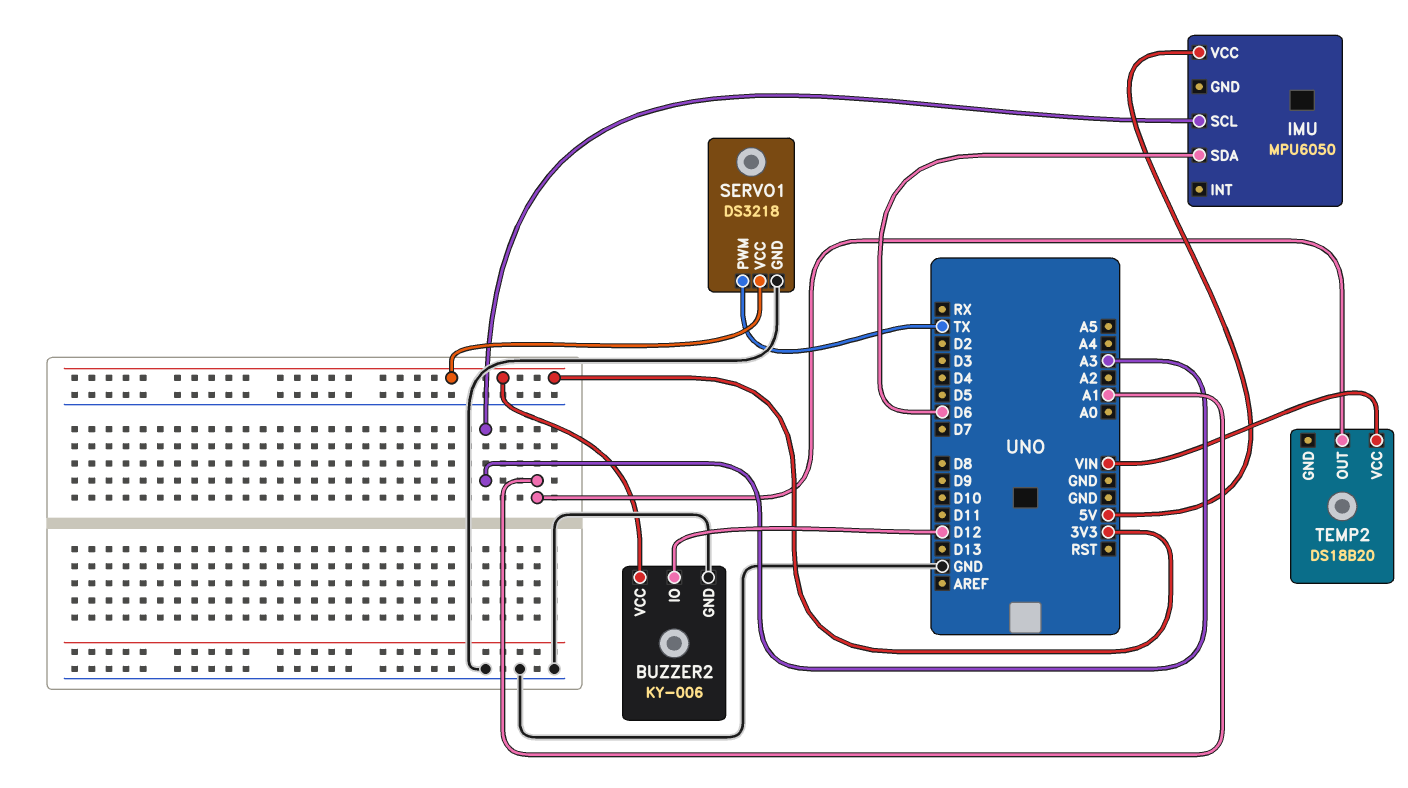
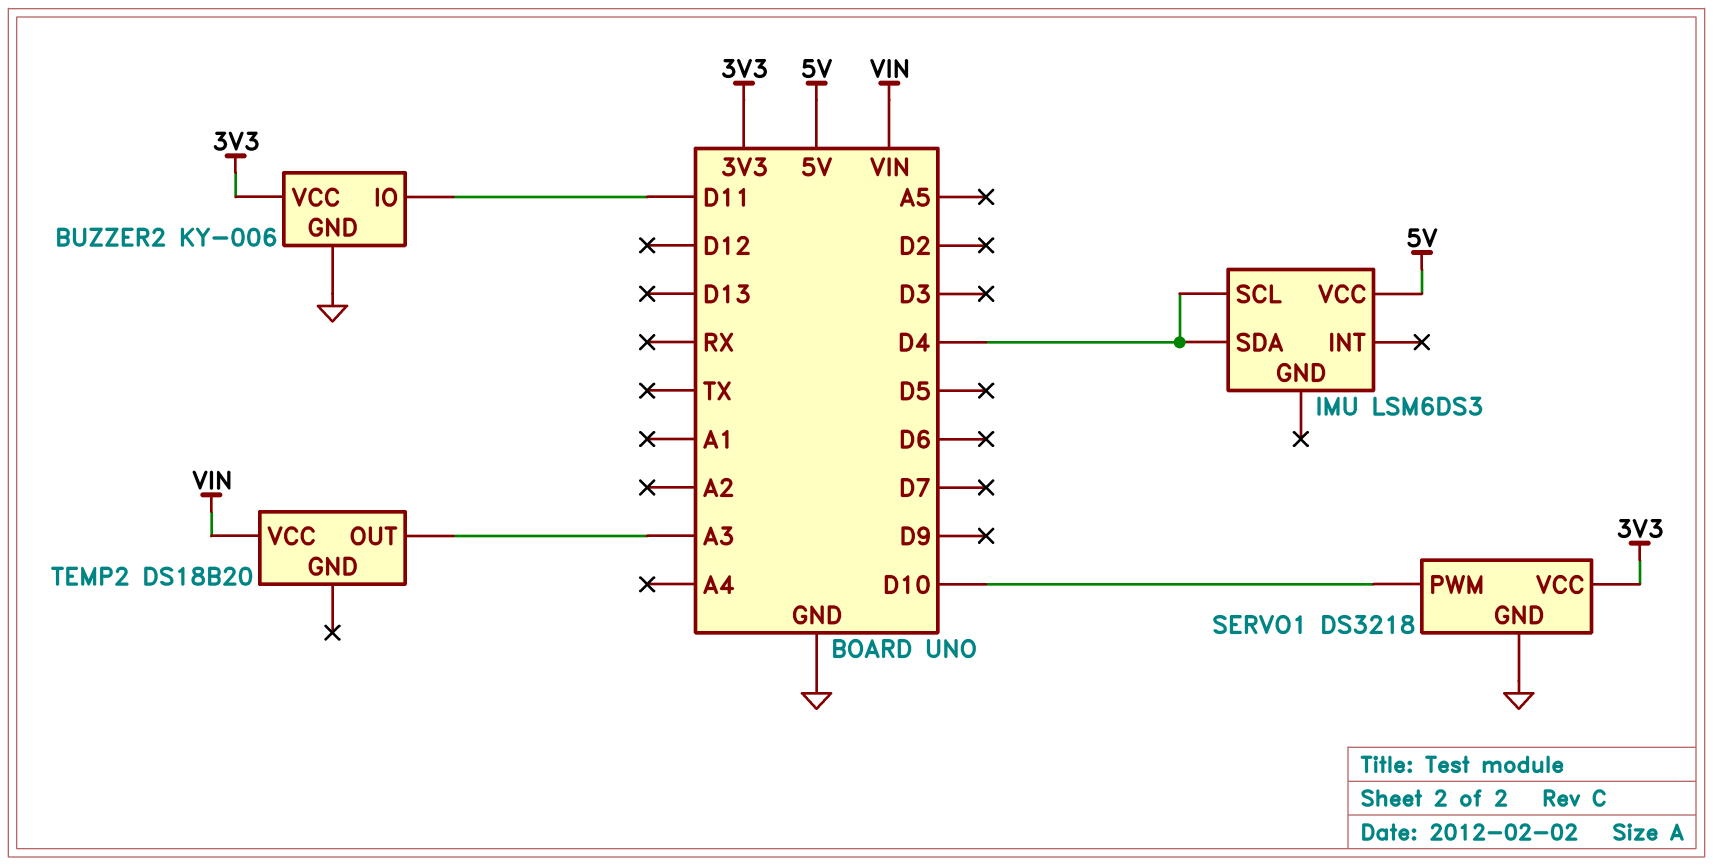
BUZZER2 pin IO: D12 -> D11
IMU: MPU6050 -> LSM6DS3
IMU pin SCL: A3 -> D4
IMU pin SDA: D6 -> D4
SERVO1 pin PWM: TX -> D10
TEMP2 pin OUT: A1 -> A3

